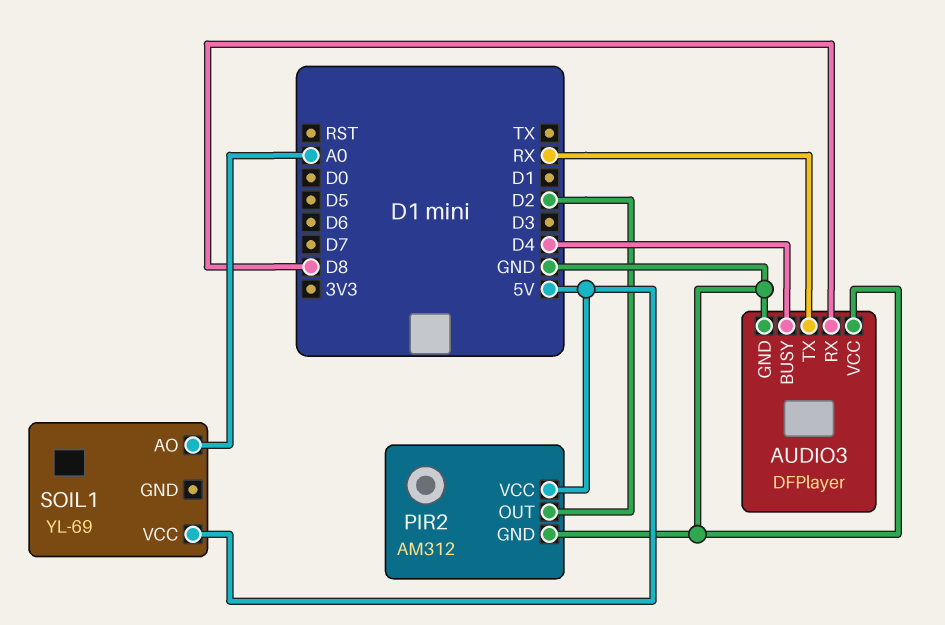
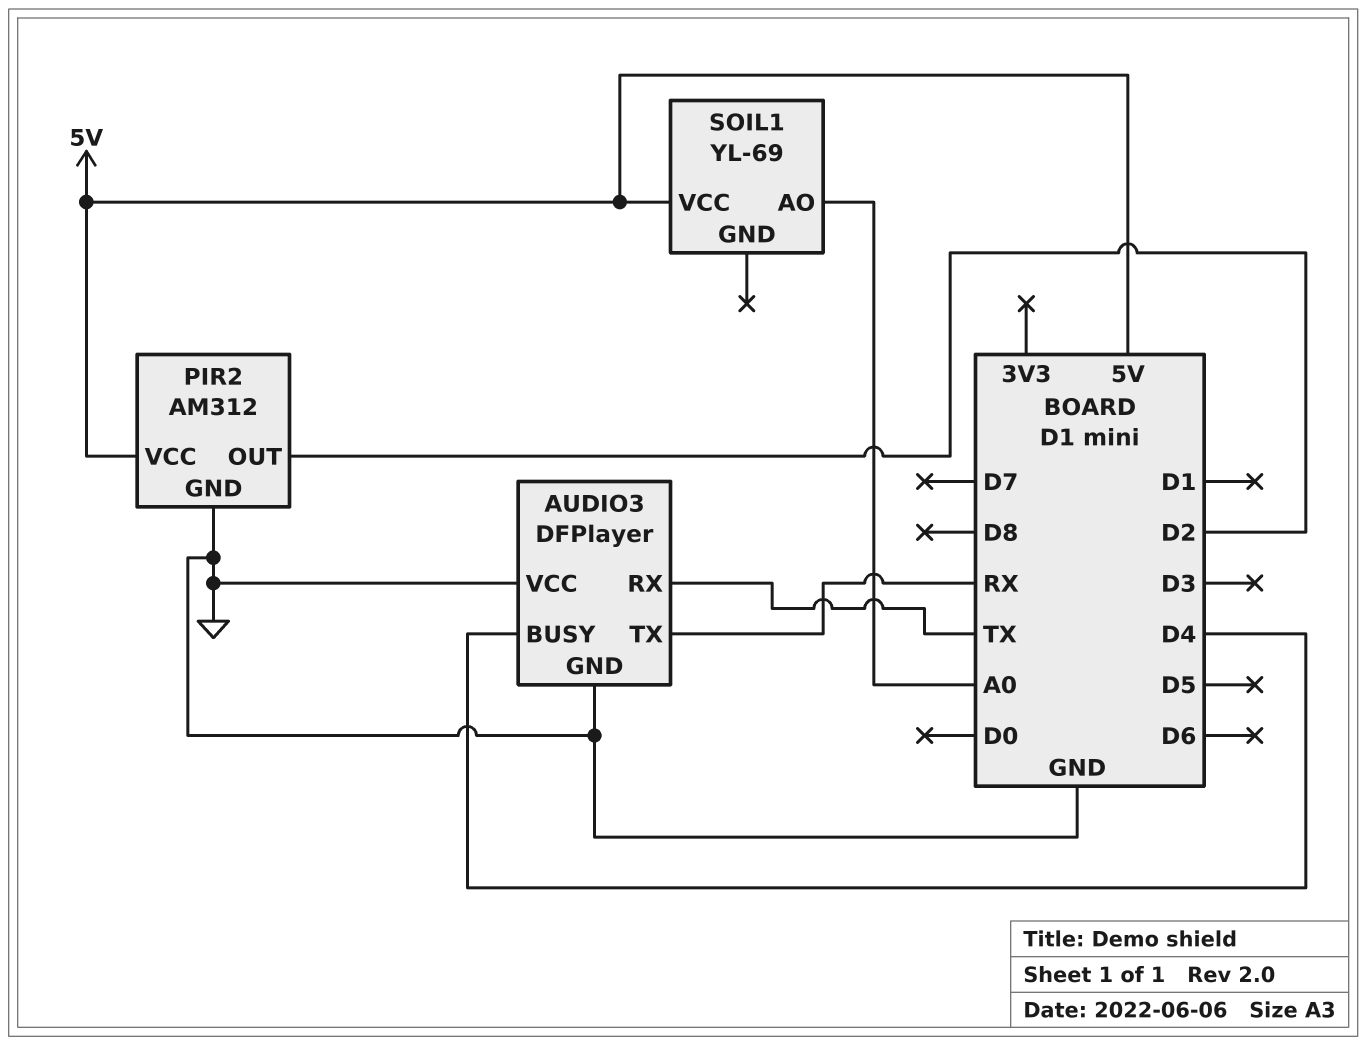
AUDIO3 pin RX: D8 -> TX

